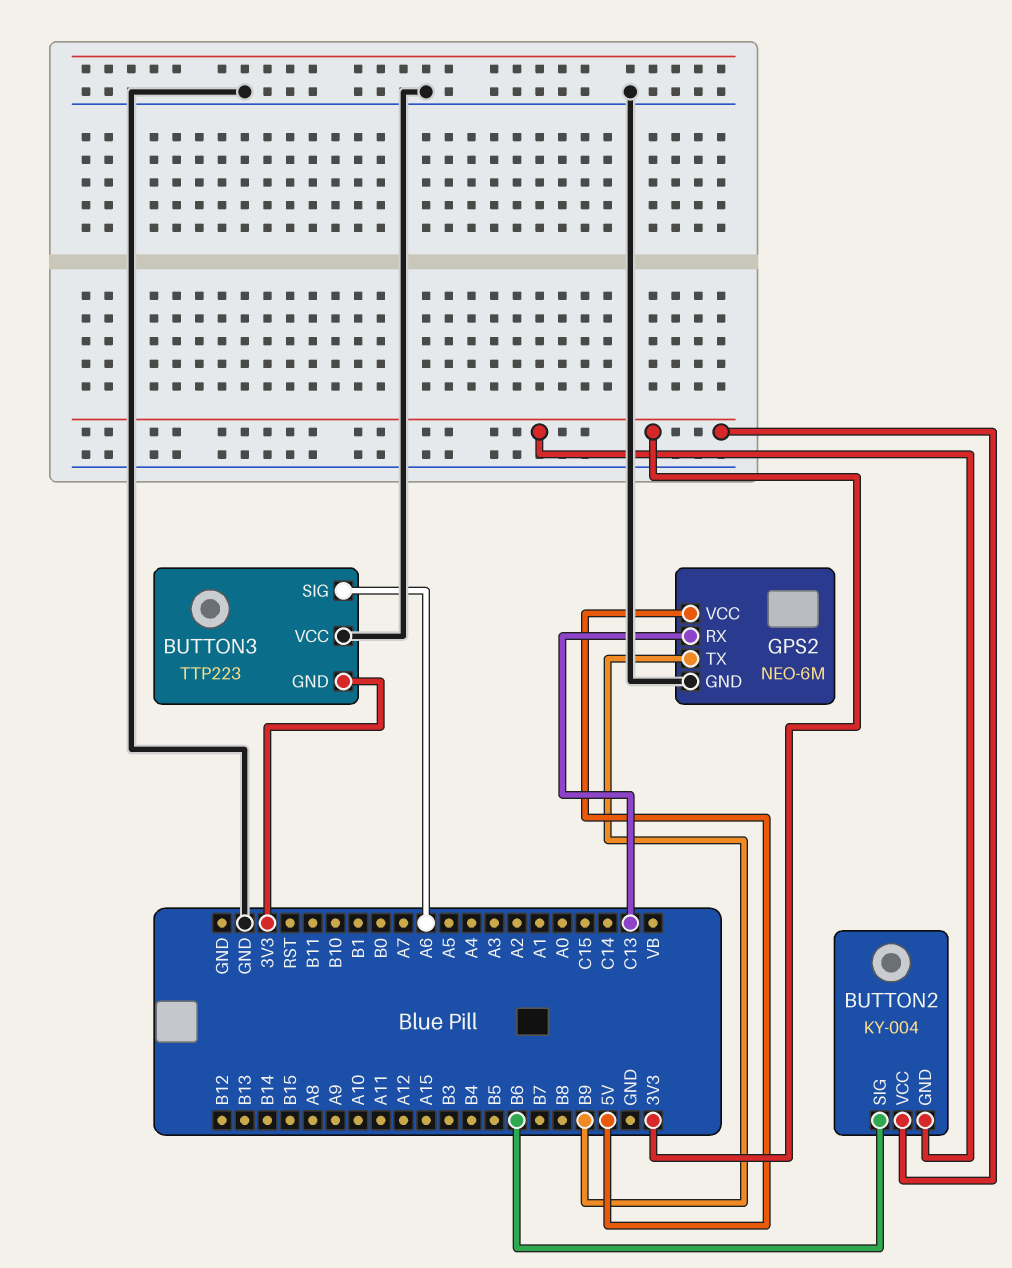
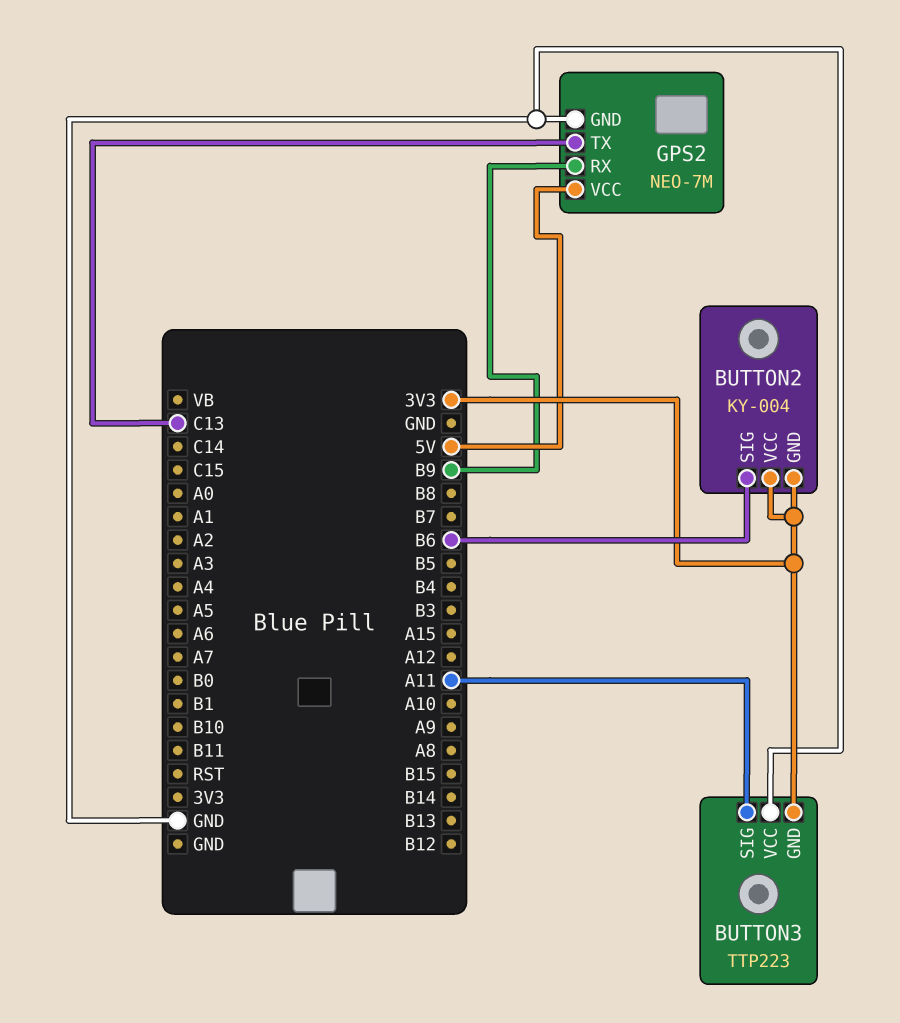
BUTTON3 pin SIG: A6 -> A11
GPS2: NEO-6M -> NEO-7M
GPS2 pin RX: C13 -> B9
GPS2 pin TX: B9 -> C13

